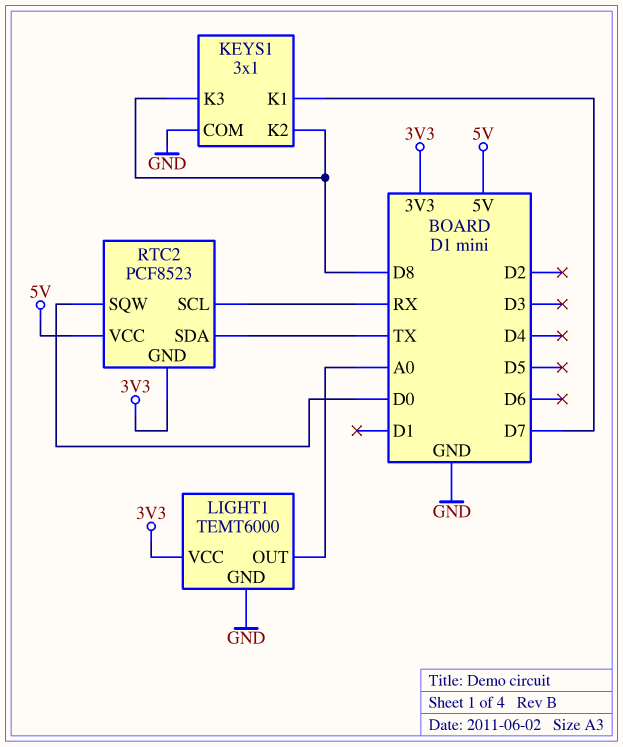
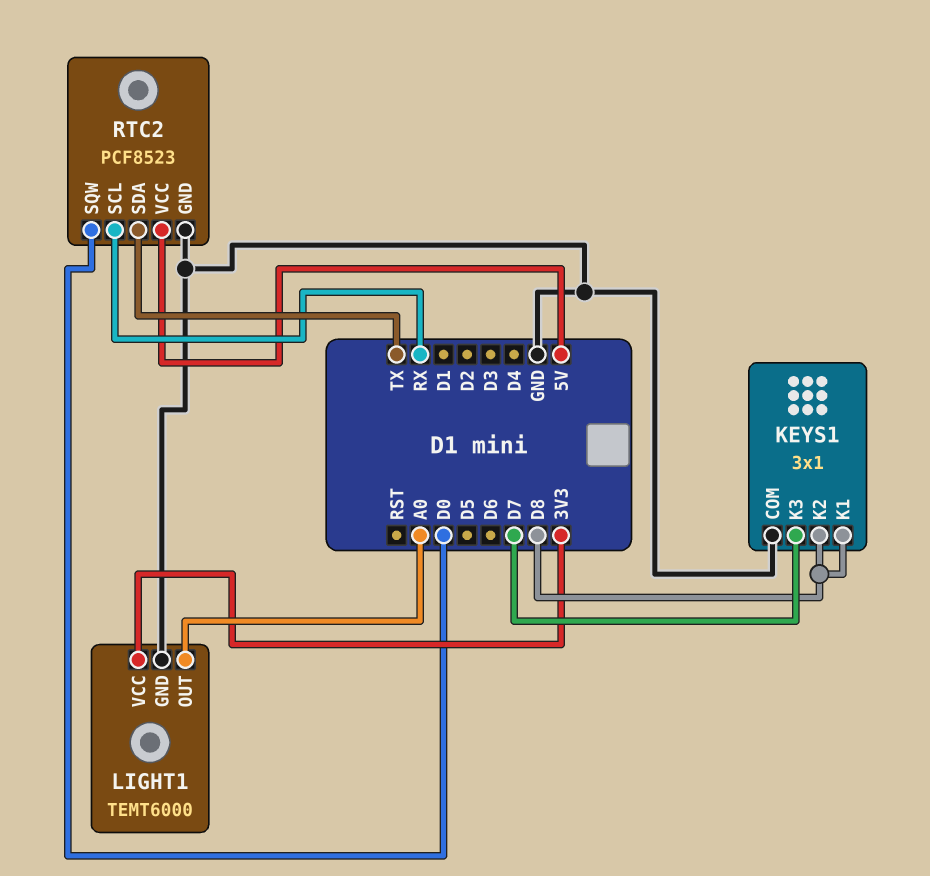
KEYS1 pin K1: D7 -> D8
KEYS1 pin K3: D8 -> D7
RTC2 pin GND: 3V3 -> GND

